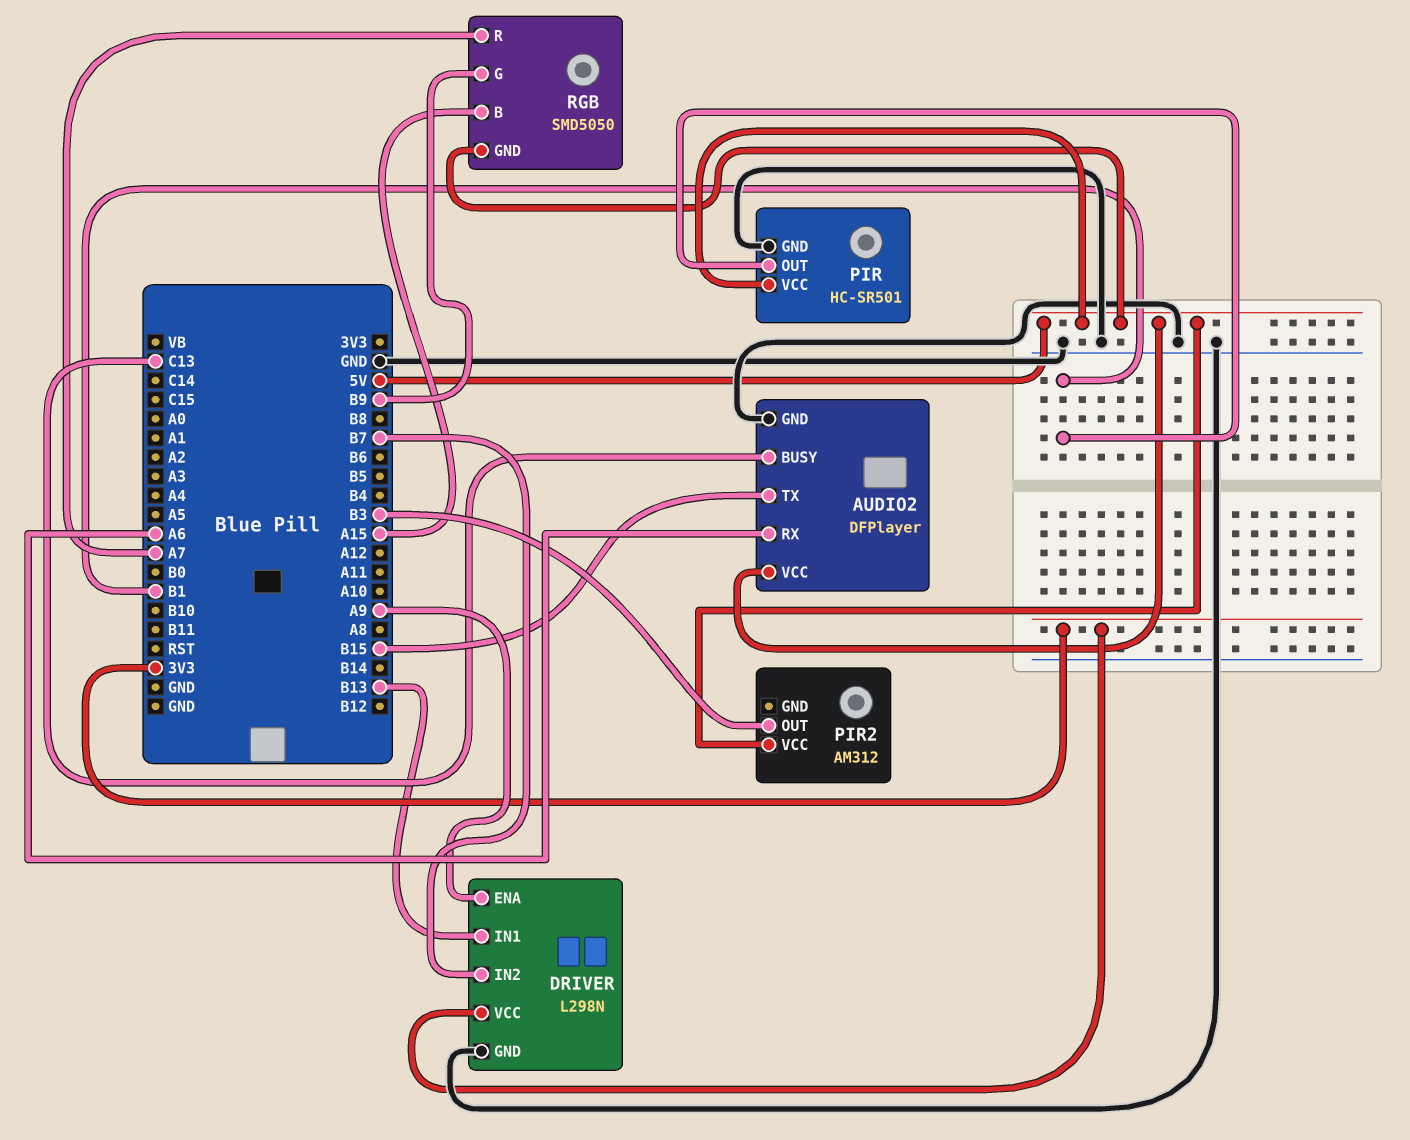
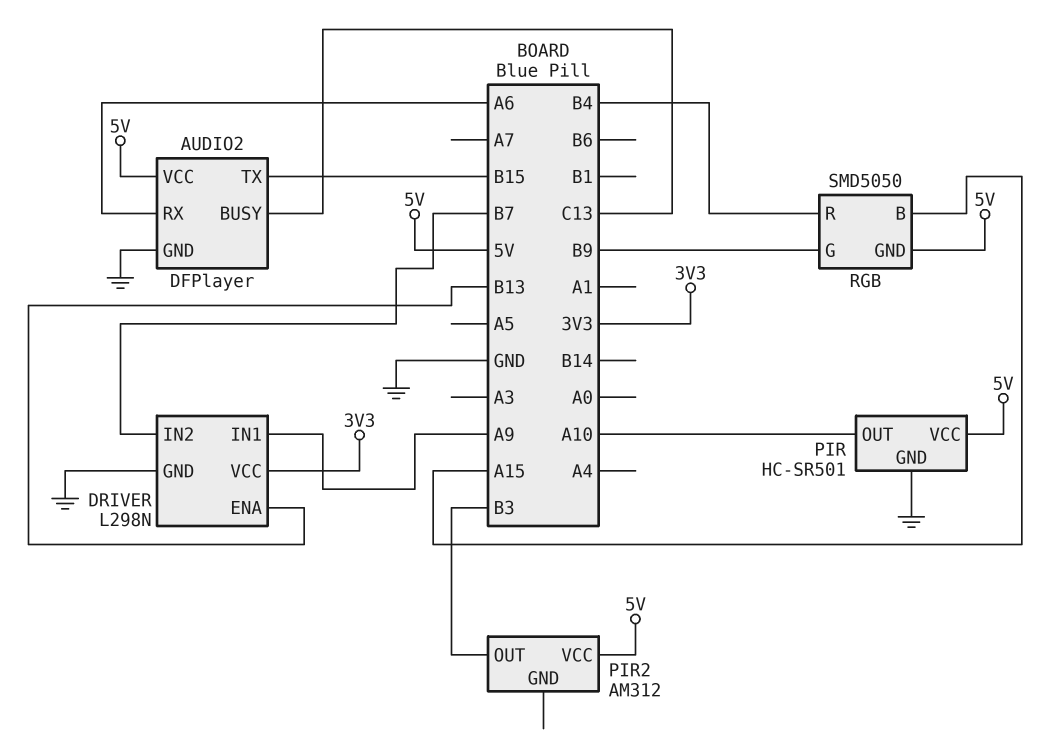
DRIVER pin ENA: A9 -> B13
DRIVER pin IN1: B13 -> A9
PIR pin OUT: B1 -> A10
RGB pin R: A7 -> B4

